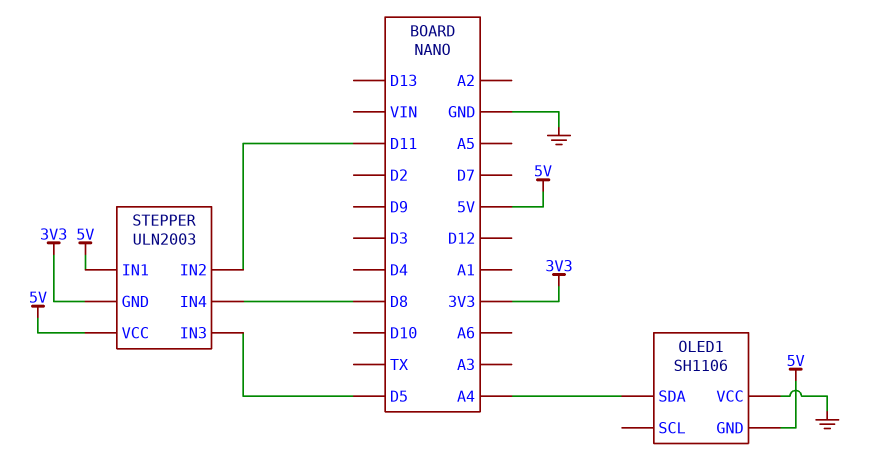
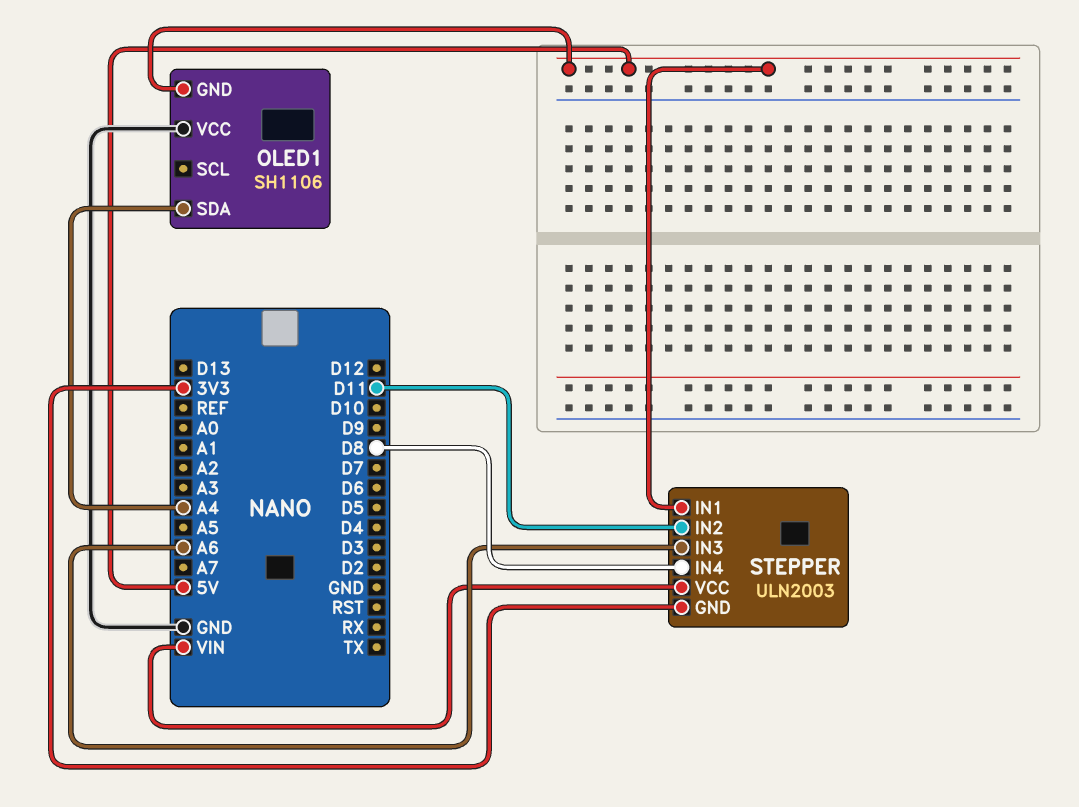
STEPPER pin IN3: D5 -> A6
STEPPER pin VCC: 5V -> VIN

